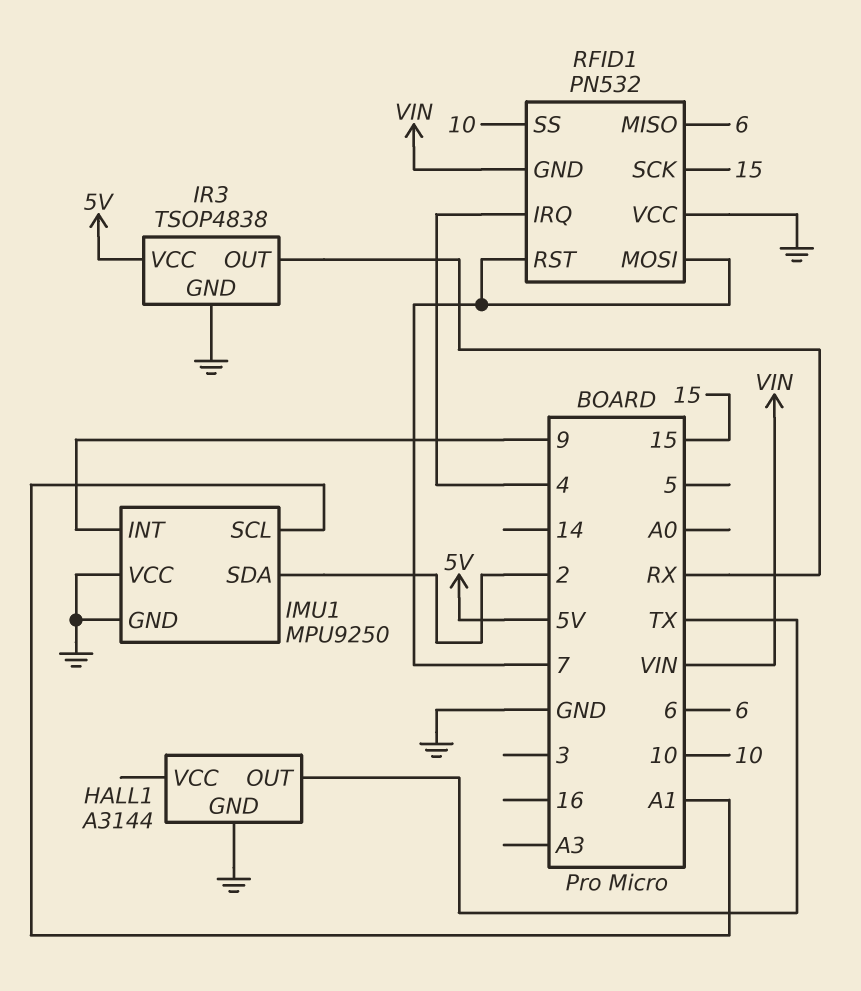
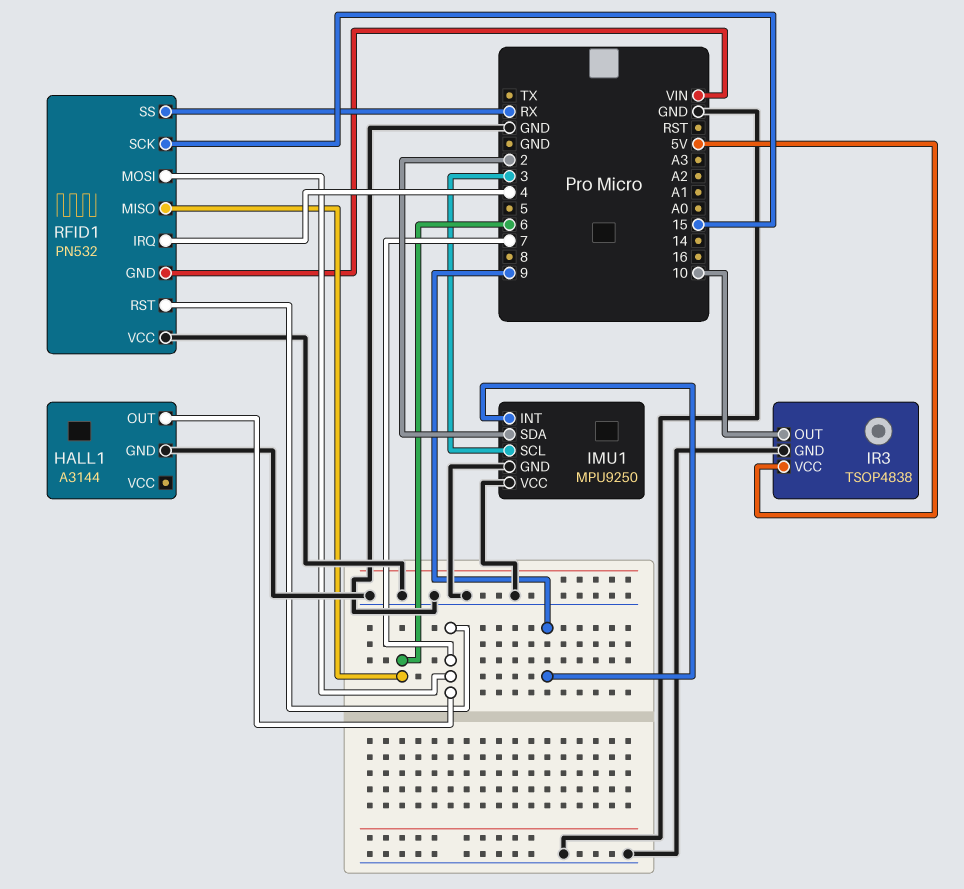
HALL1 pin OUT: TX -> 7
IMU1 pin SCL: A1 -> 3
IR3 pin OUT: RX -> 10
RFID1 pin SS: 10 -> RX

